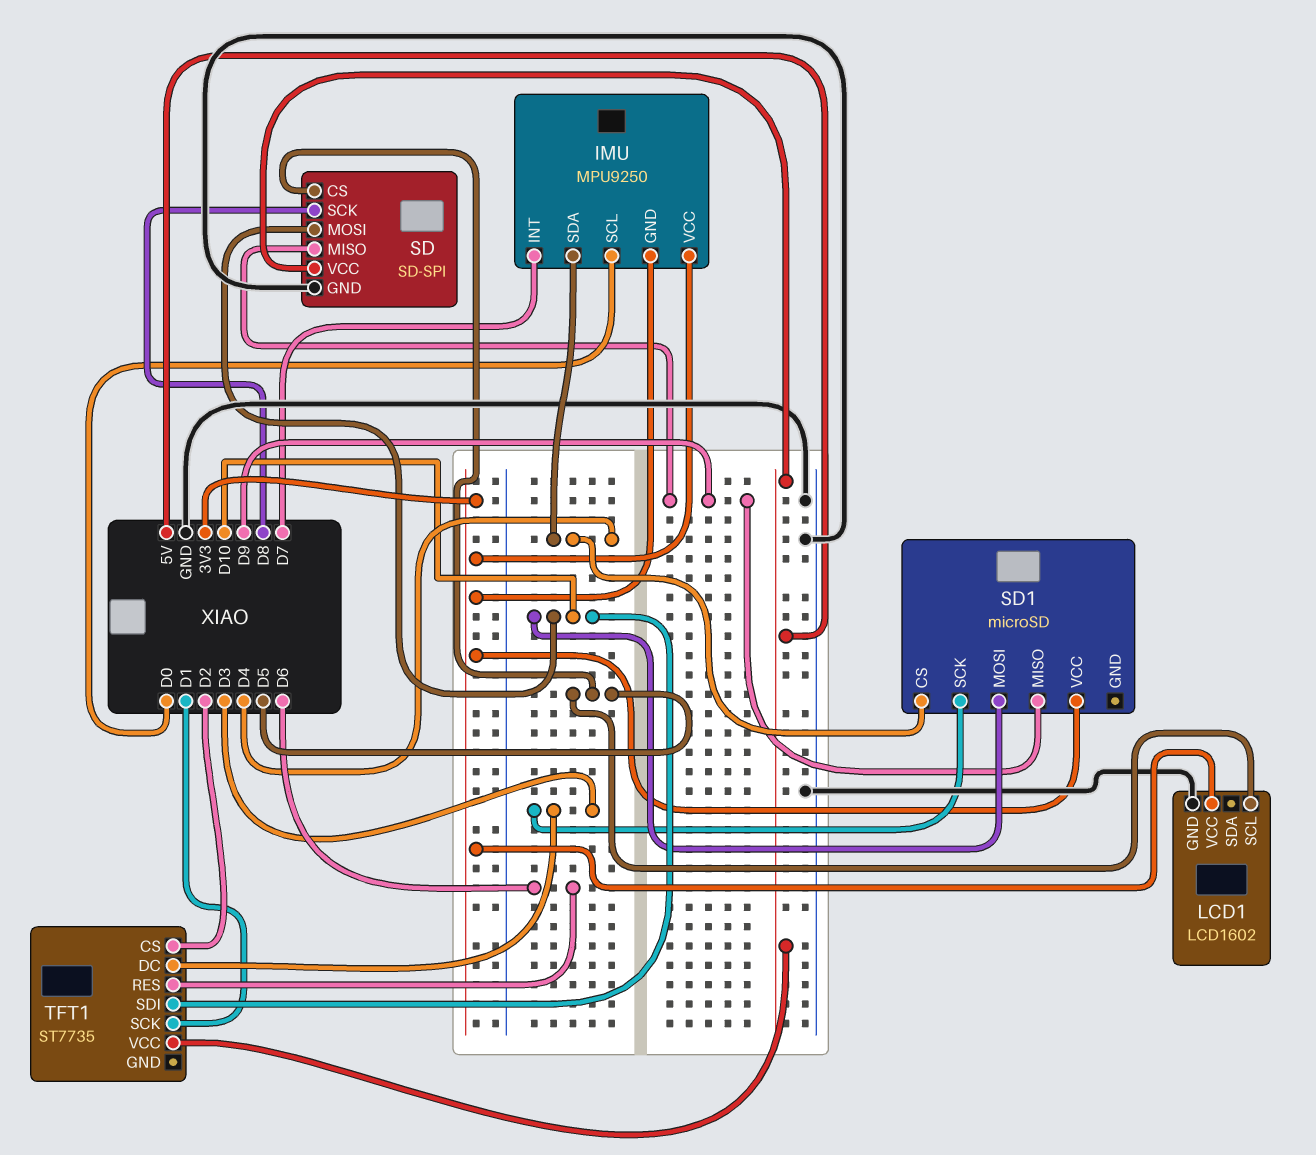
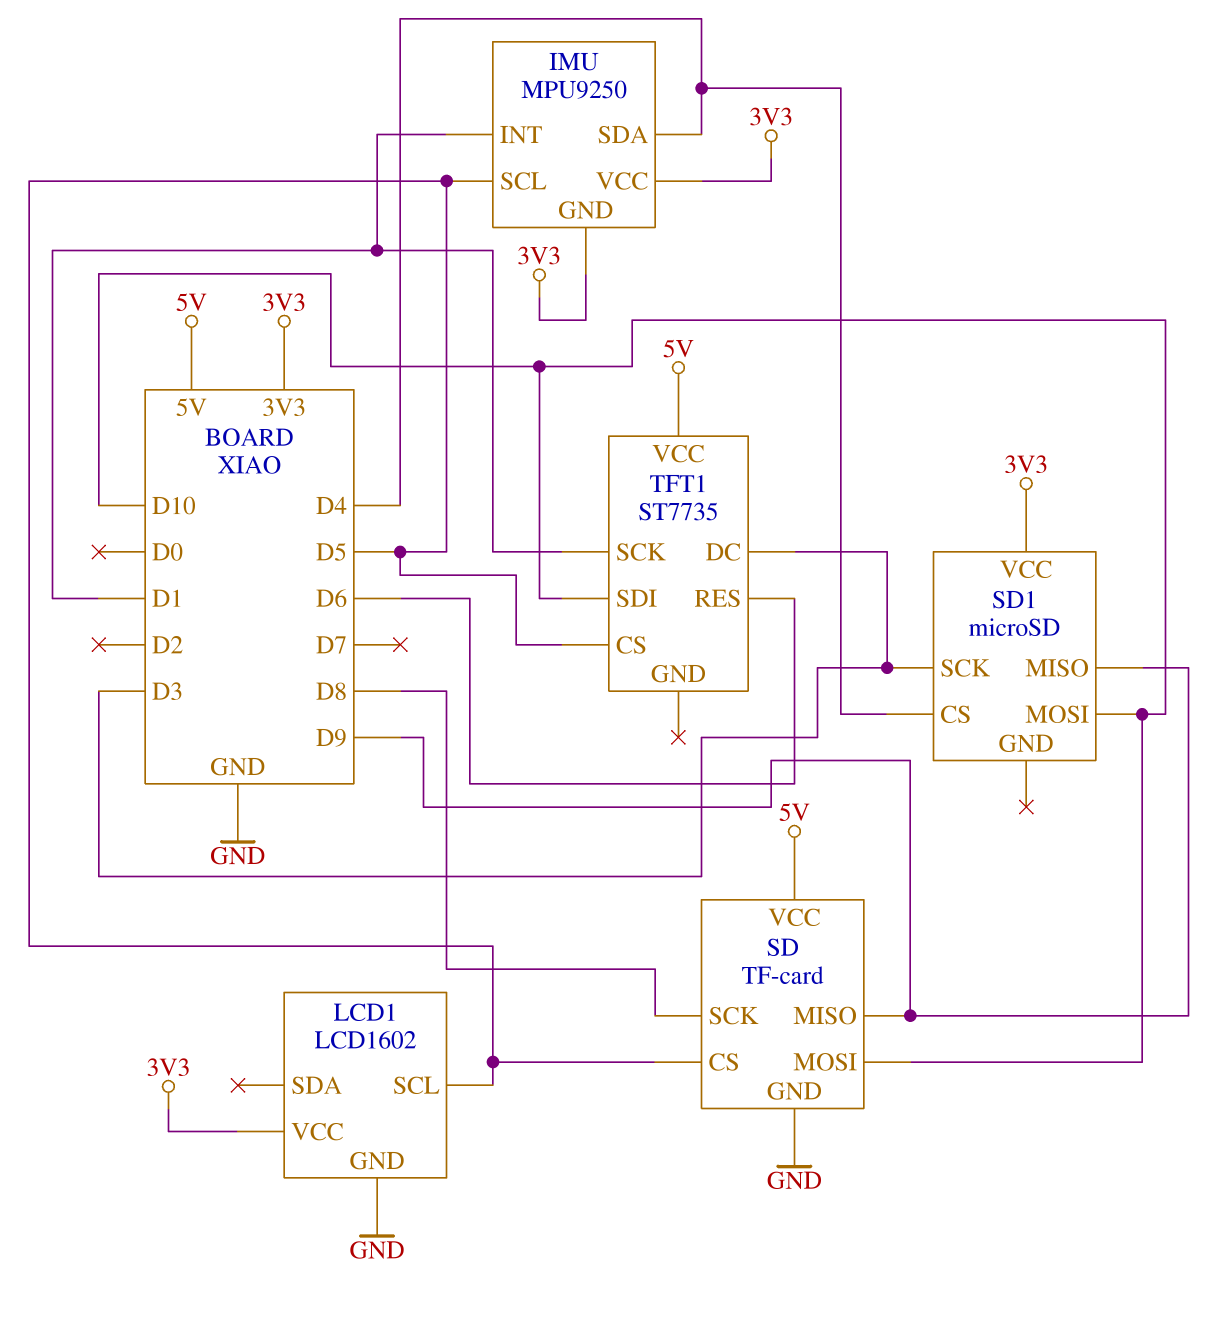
IMU pin INT: D7 -> D1
IMU pin SCL: D0 -> D5
SD: SD-SPI -> TF-card
TFT1 pin CS: D2 -> D5

